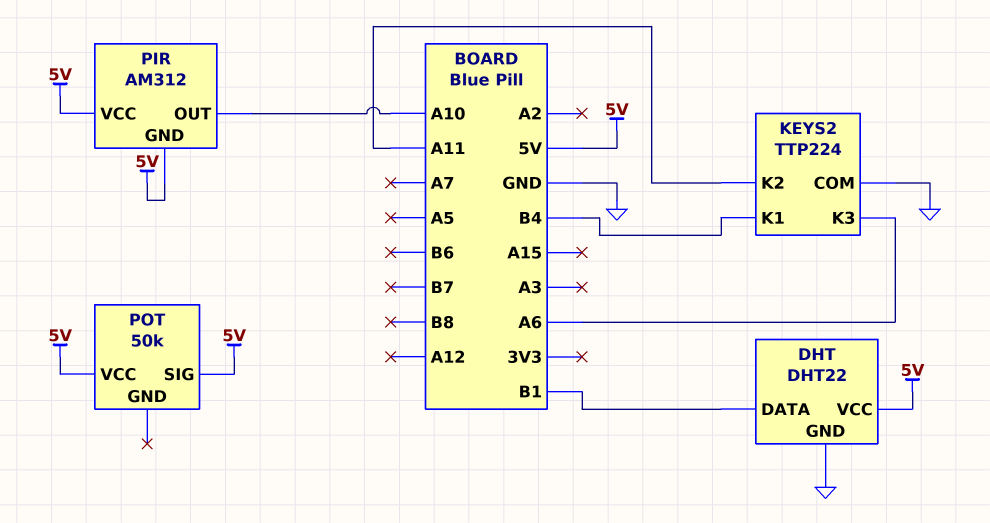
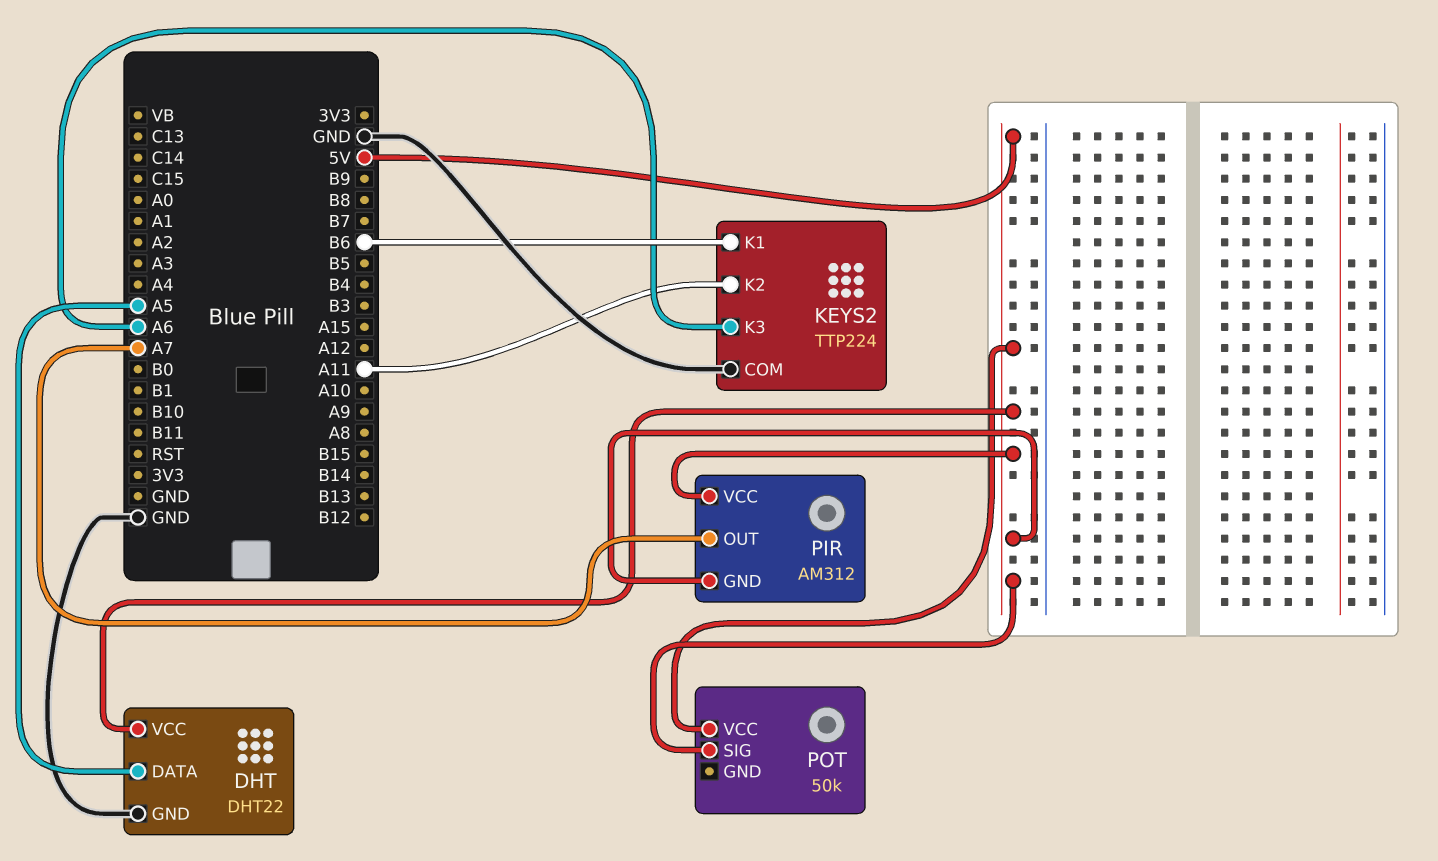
DHT pin DATA: B1 -> A5
KEYS2 pin K1: B4 -> B6
PIR pin OUT: A10 -> A7

